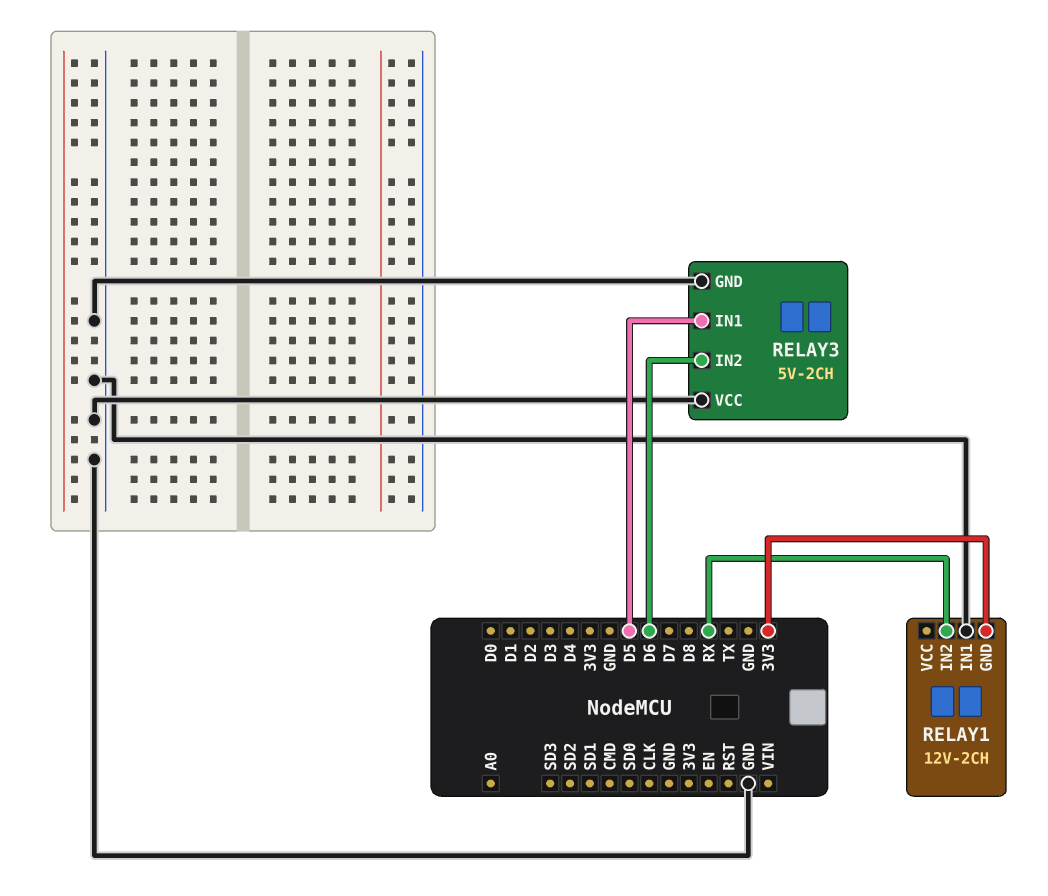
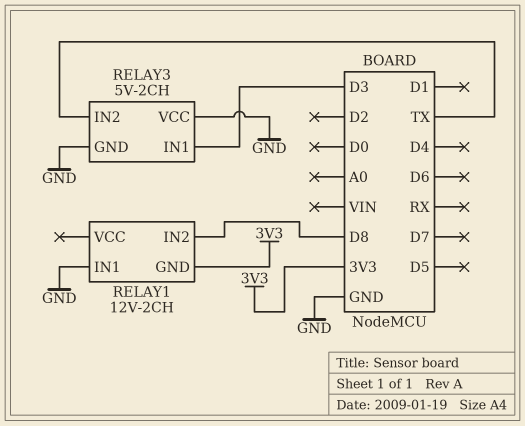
RELAY1 pin IN2: RX -> D8
RELAY3 pin IN1: D5 -> D3
RELAY3 pin IN2: D6 -> TX

